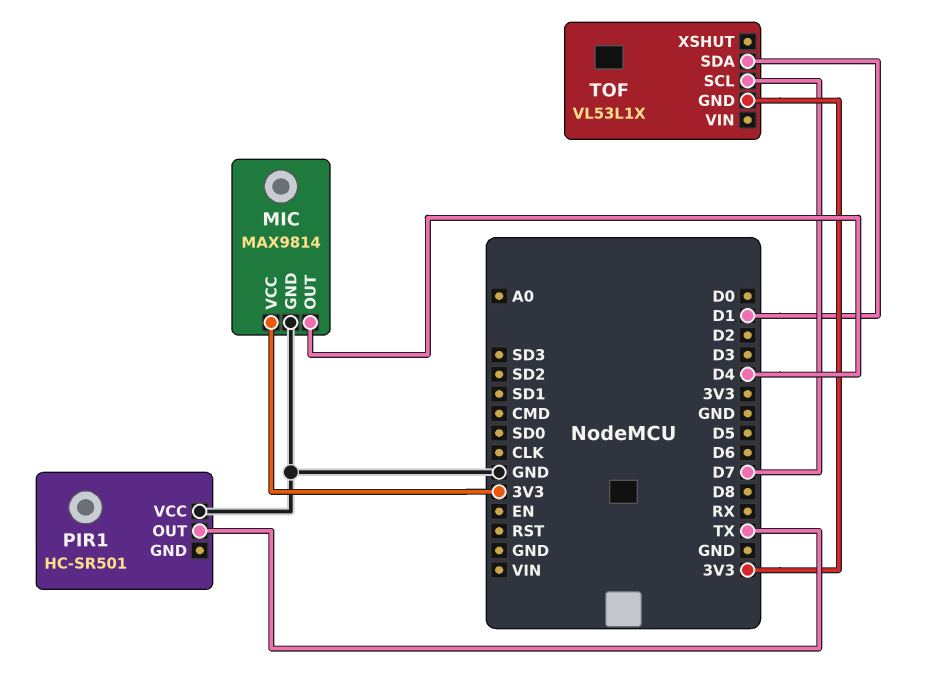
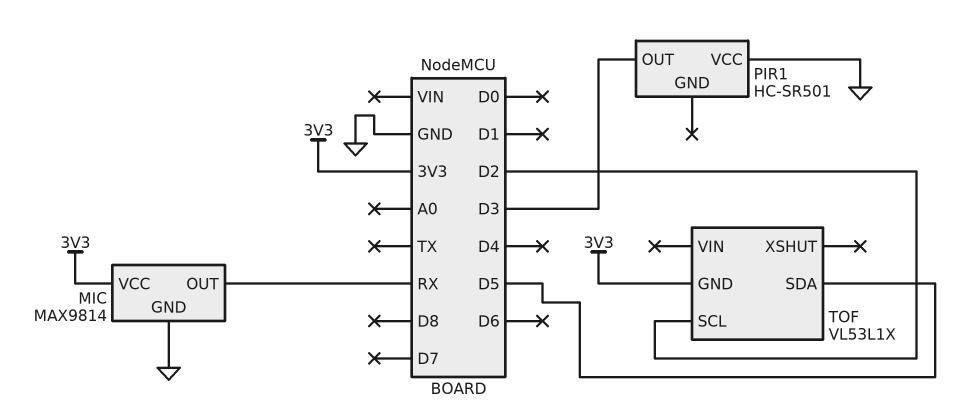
MIC pin OUT: D4 -> RX
PIR1 pin OUT: TX -> D3
TOF pin SCL: D7 -> D2
TOF pin SDA: D1 -> D5

